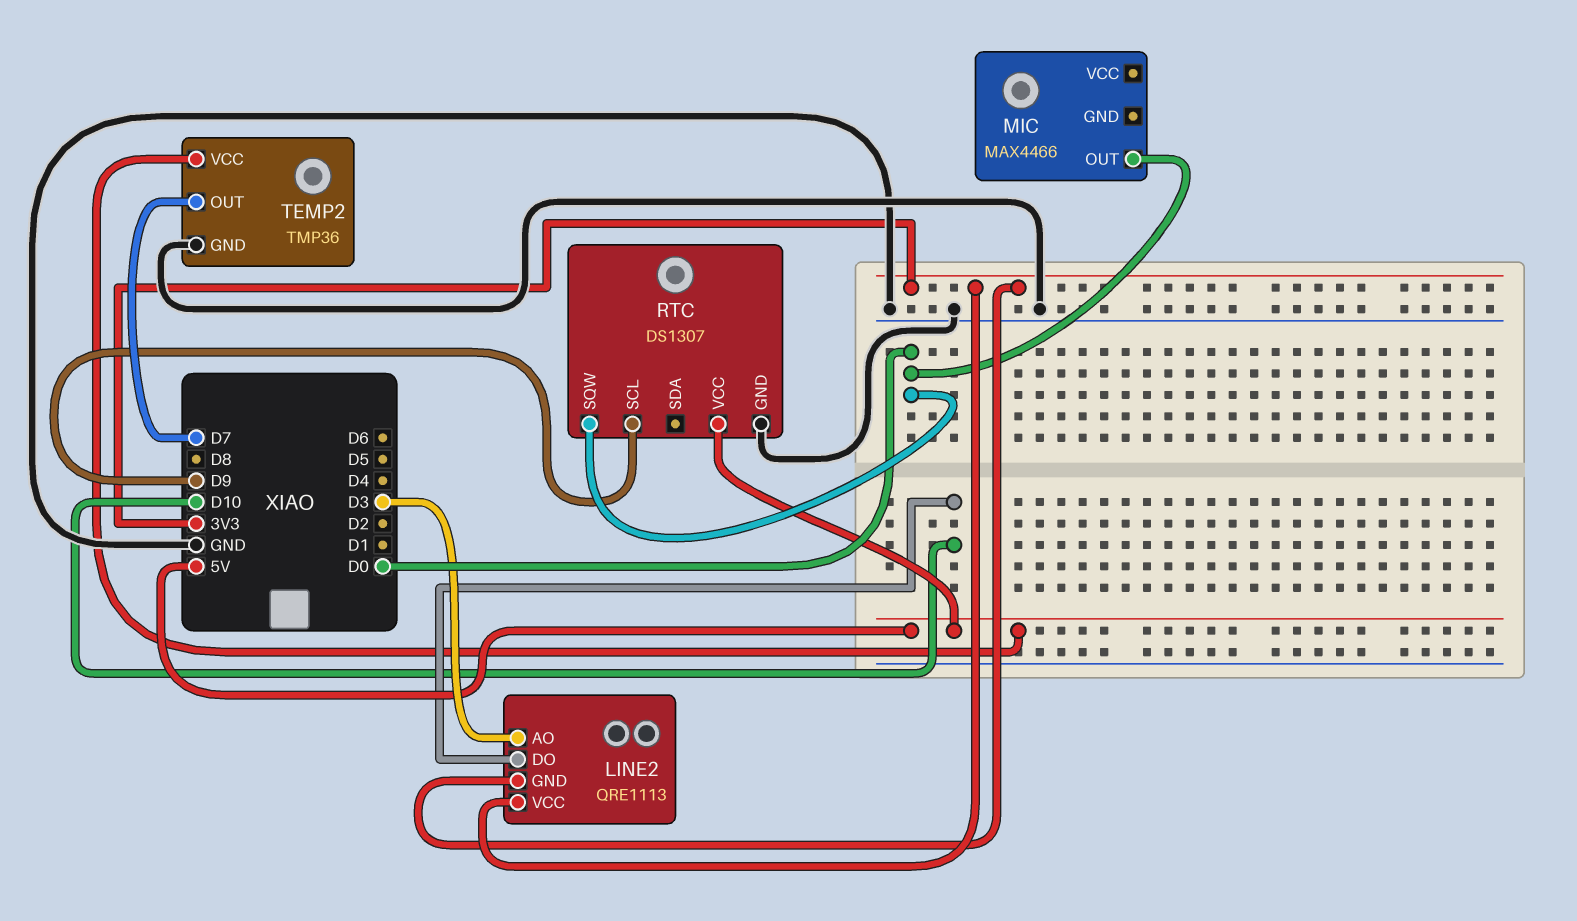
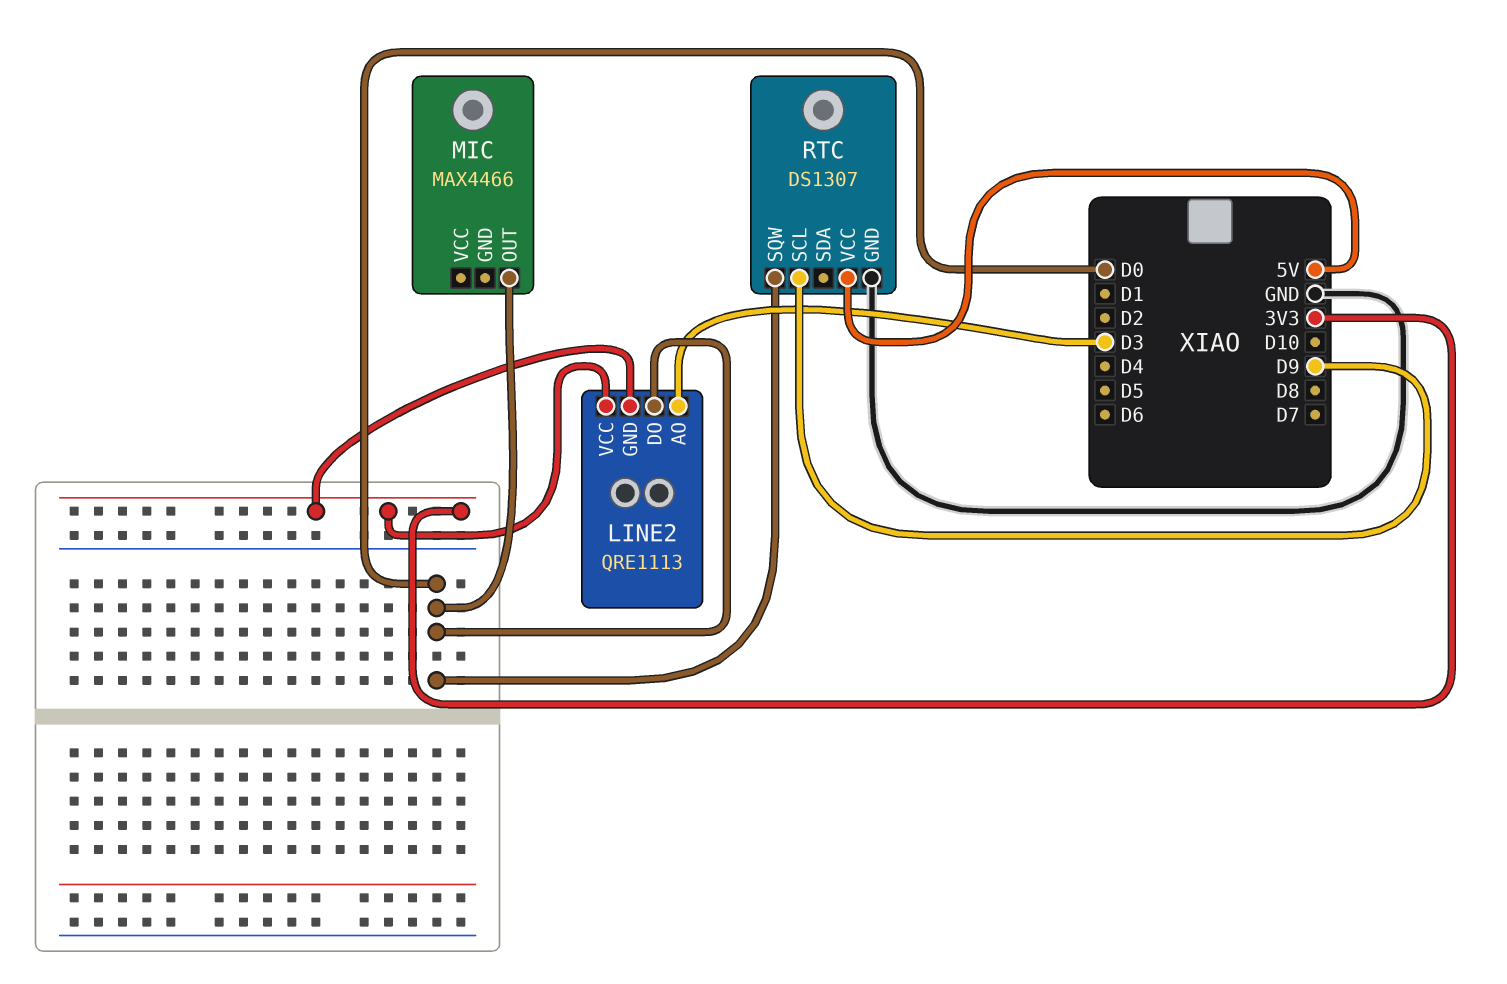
LINE2 pin DO: D10 -> D0
TEMP2: TMP36 -> none
TEMP2 pin GND: GND -> none
TEMP2 pin OUT: D7 -> none
TEMP2 pin VCC: 5V -> none

